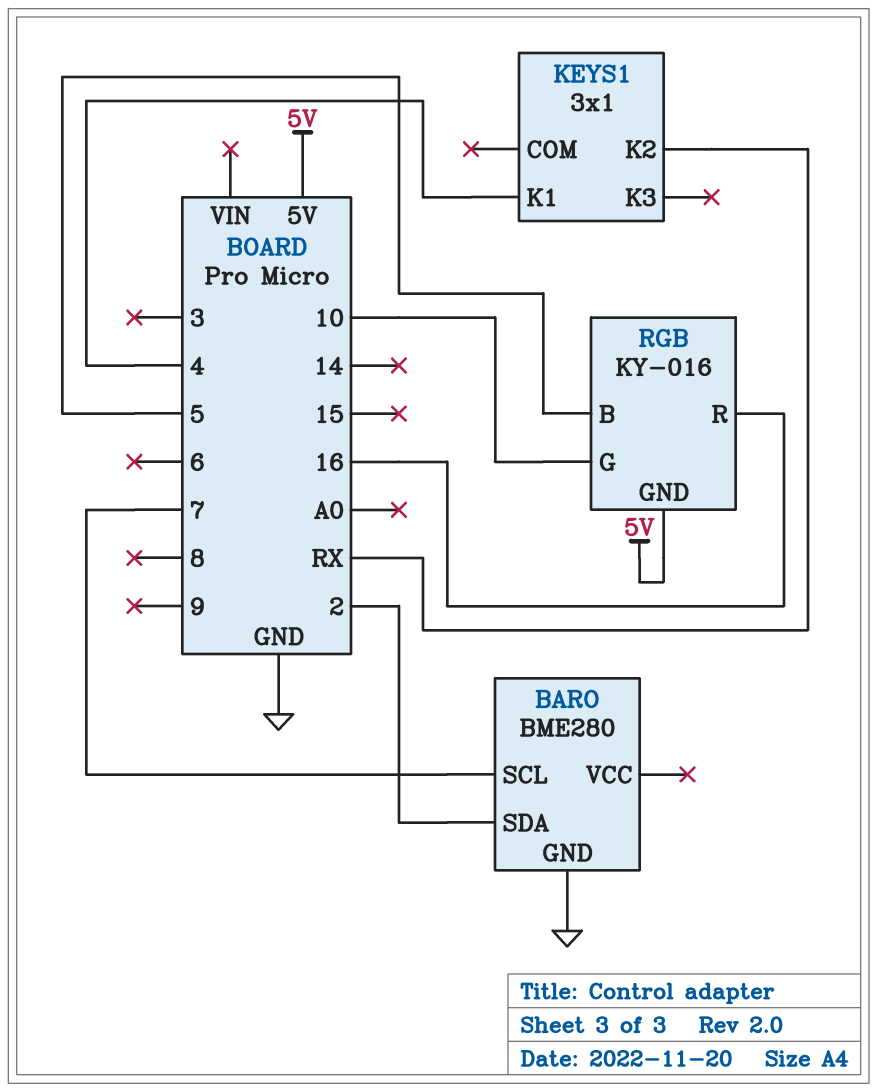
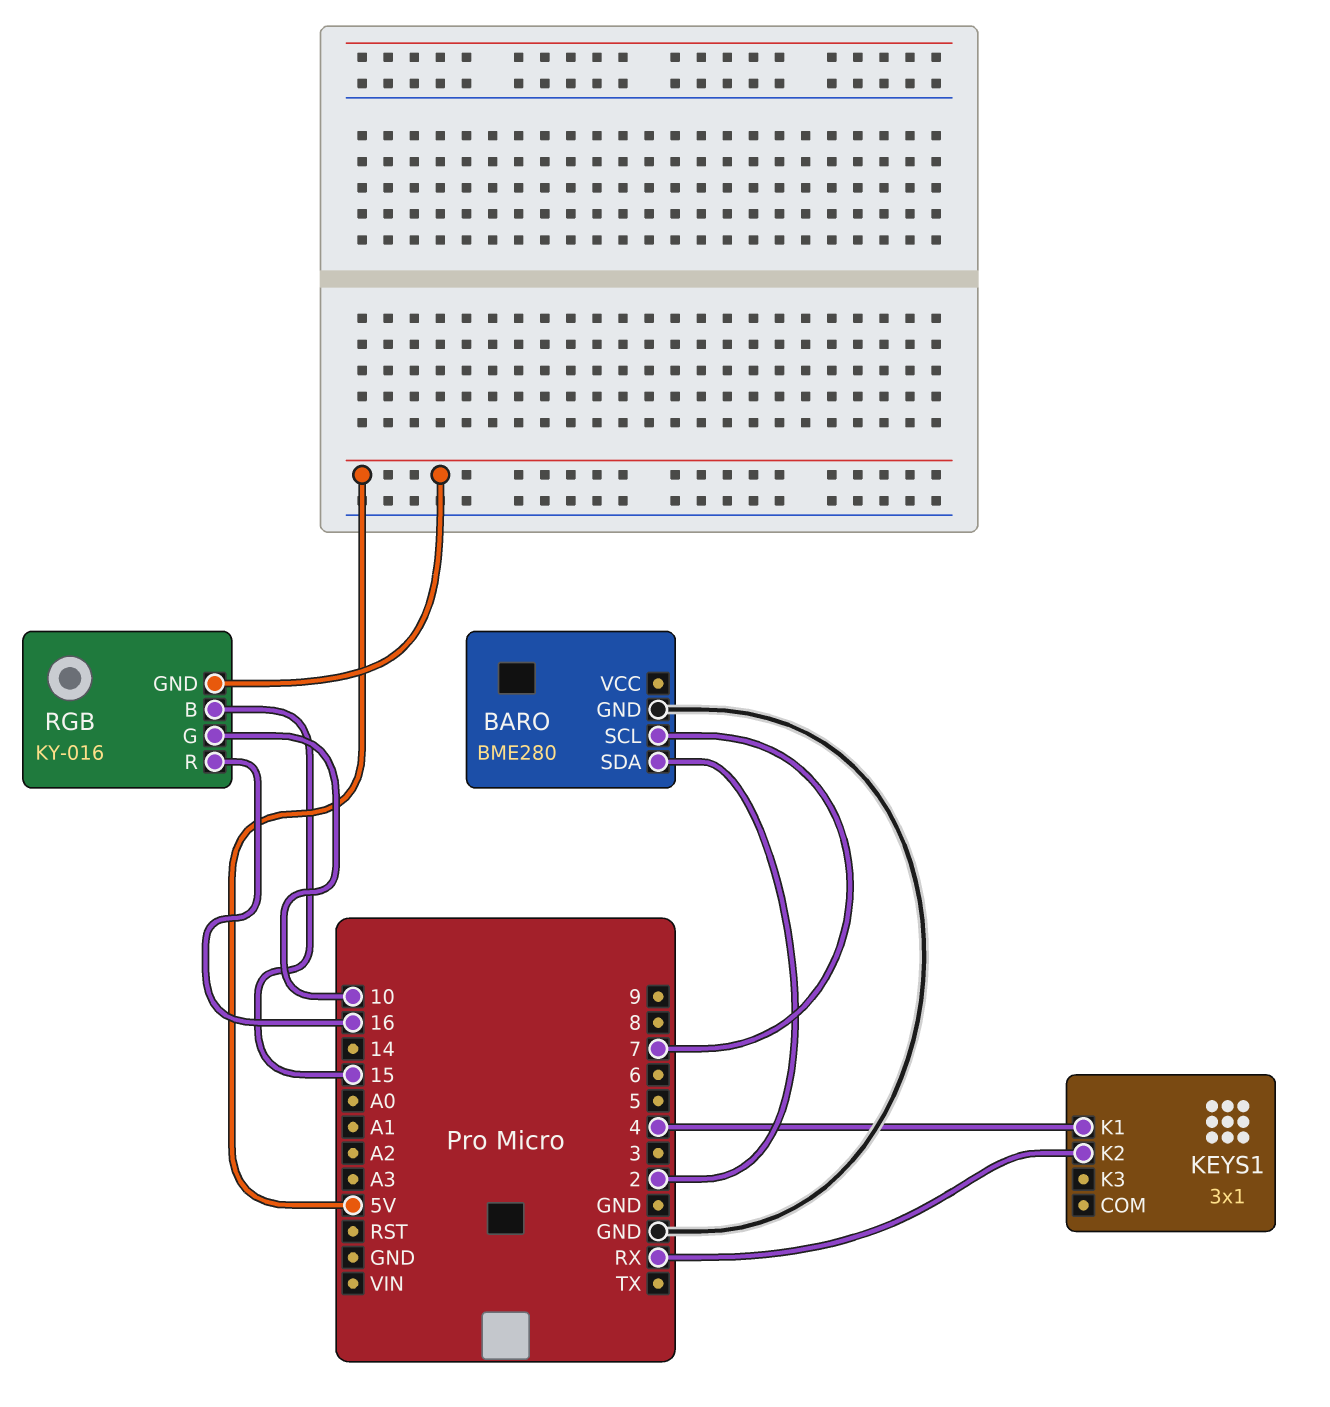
RGB pin B: 5 -> 15

